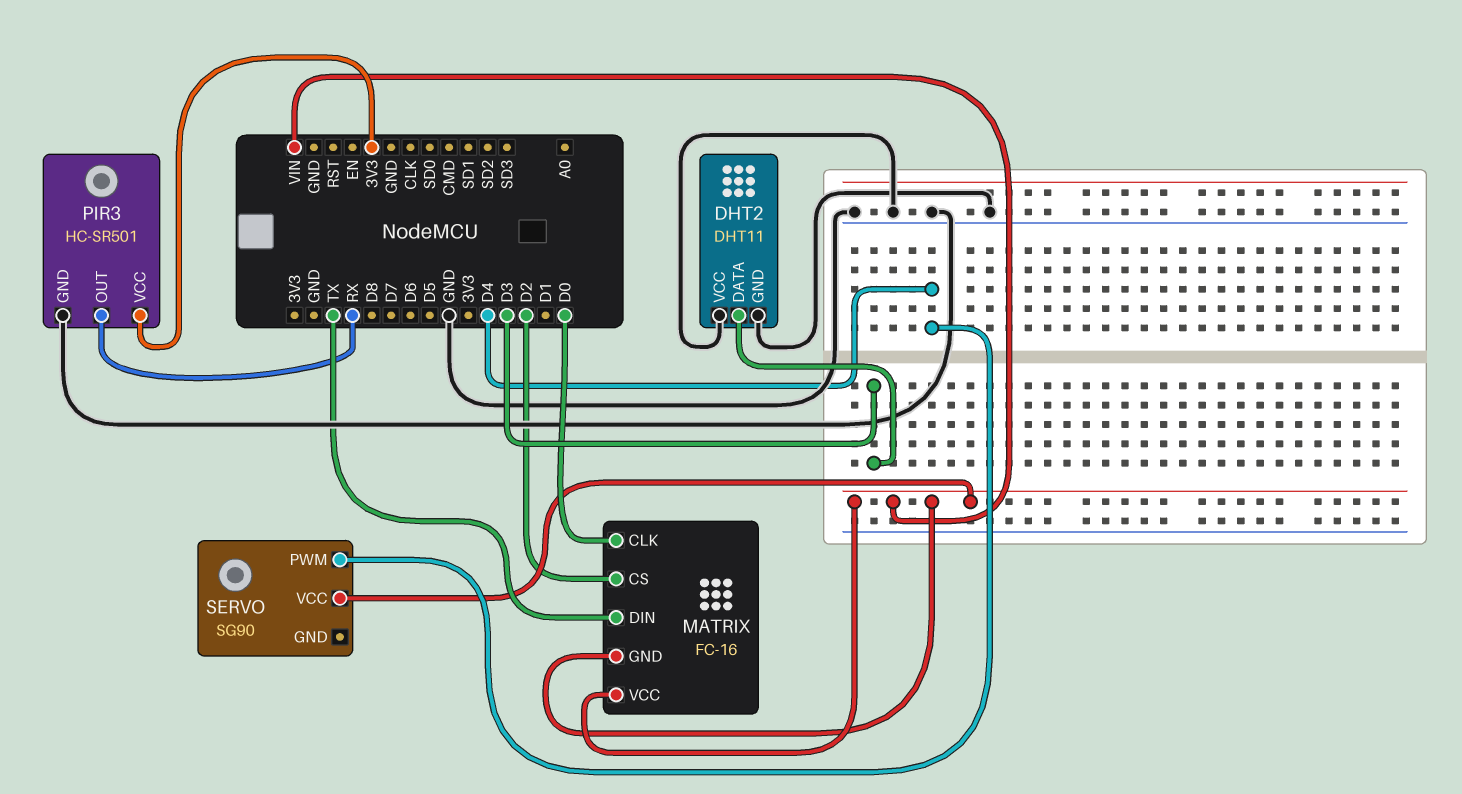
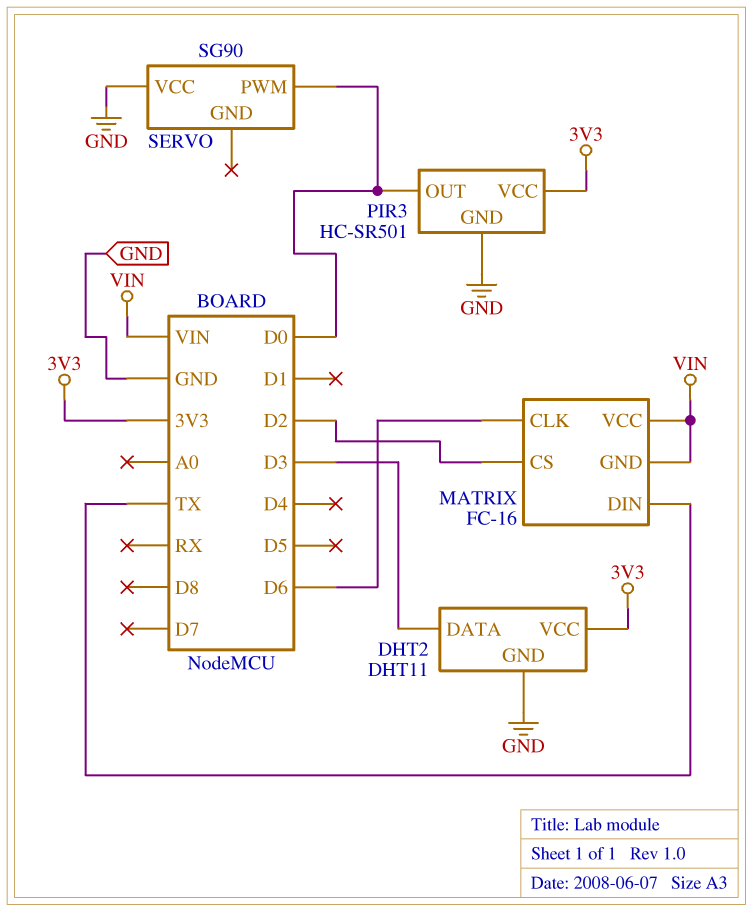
DHT2 pin VCC: GND -> 3V3
MATRIX pin CLK: D0 -> D6
PIR3 pin OUT: RX -> D0
SERVO pin PWM: D4 -> D0
SERVO pin VCC: VIN -> GND

